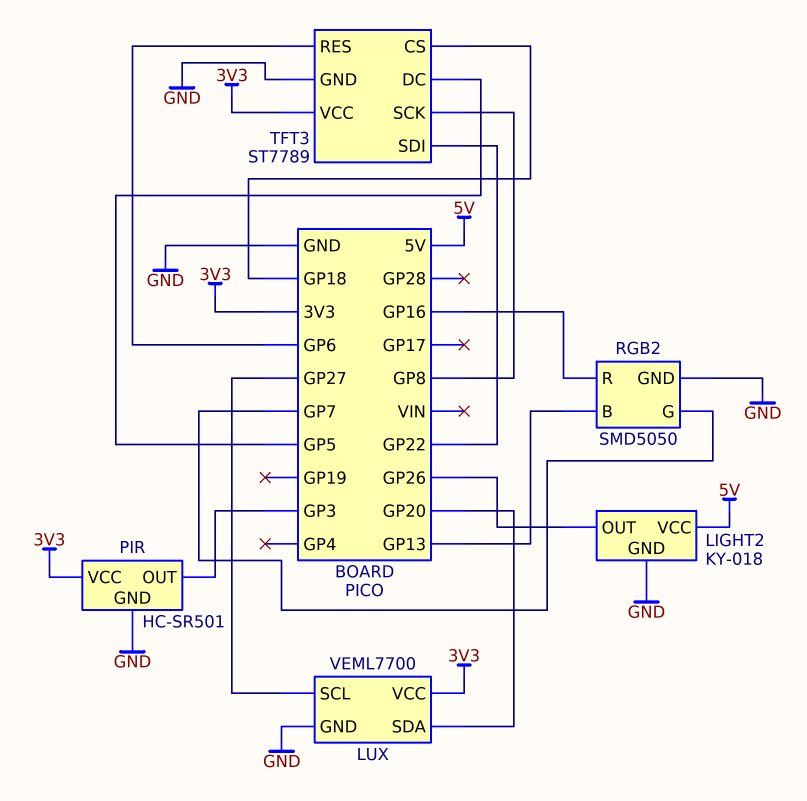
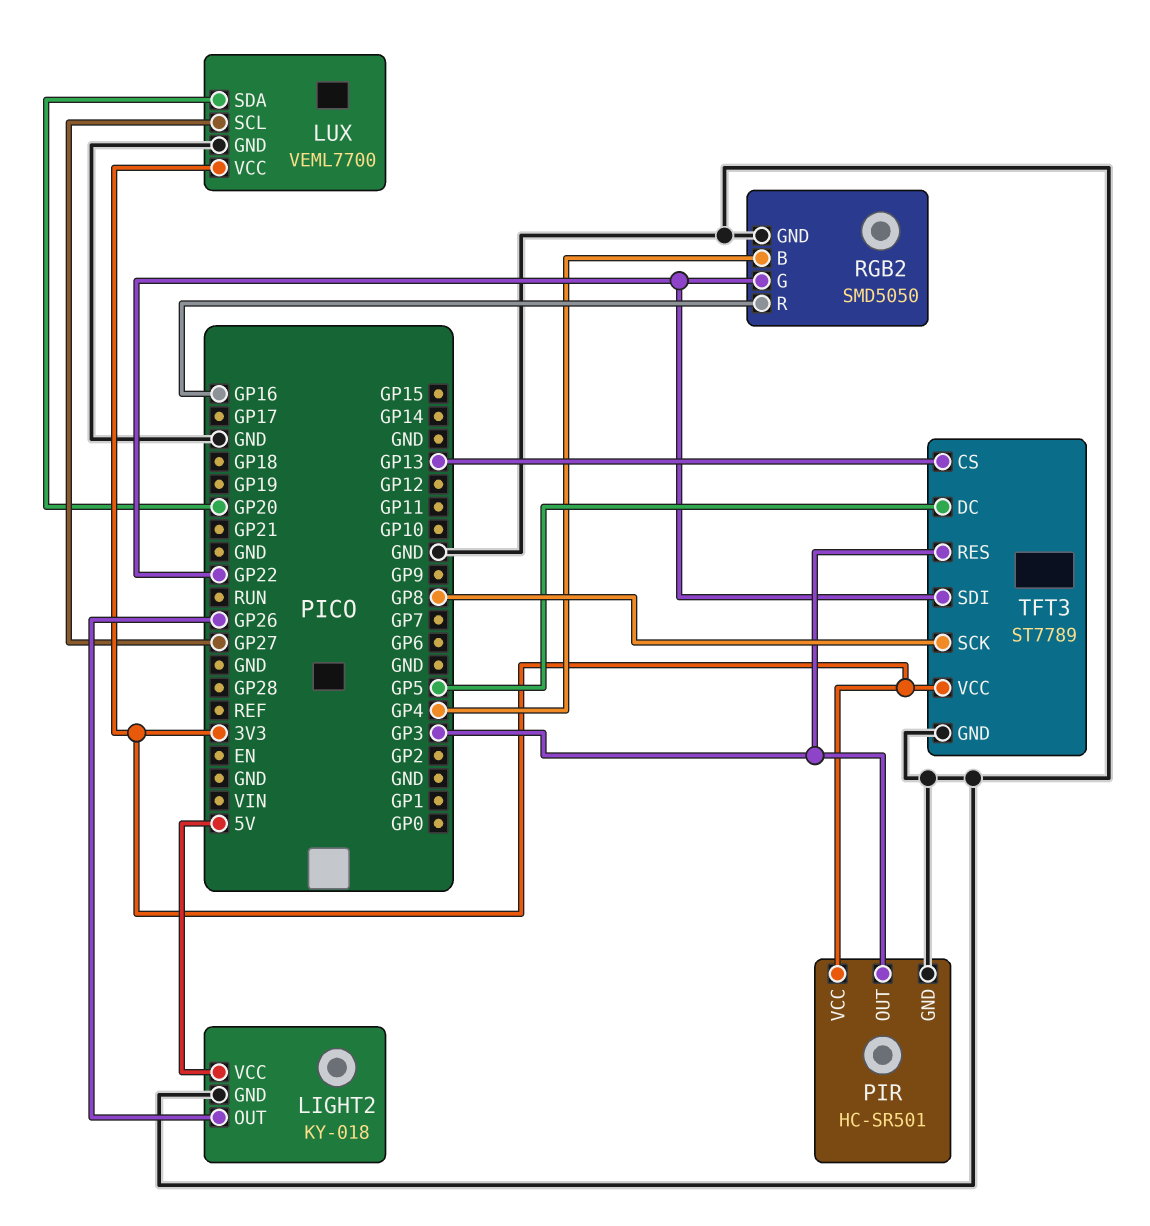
RGB2 pin B: GP13 -> GP4
RGB2 pin G: GP7 -> GP22
TFT3 pin CS: GP18 -> GP13
TFT3 pin RES: GP6 -> GP3

